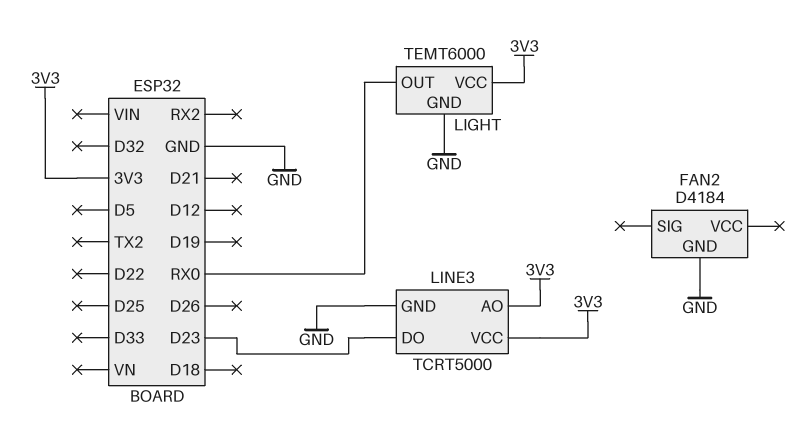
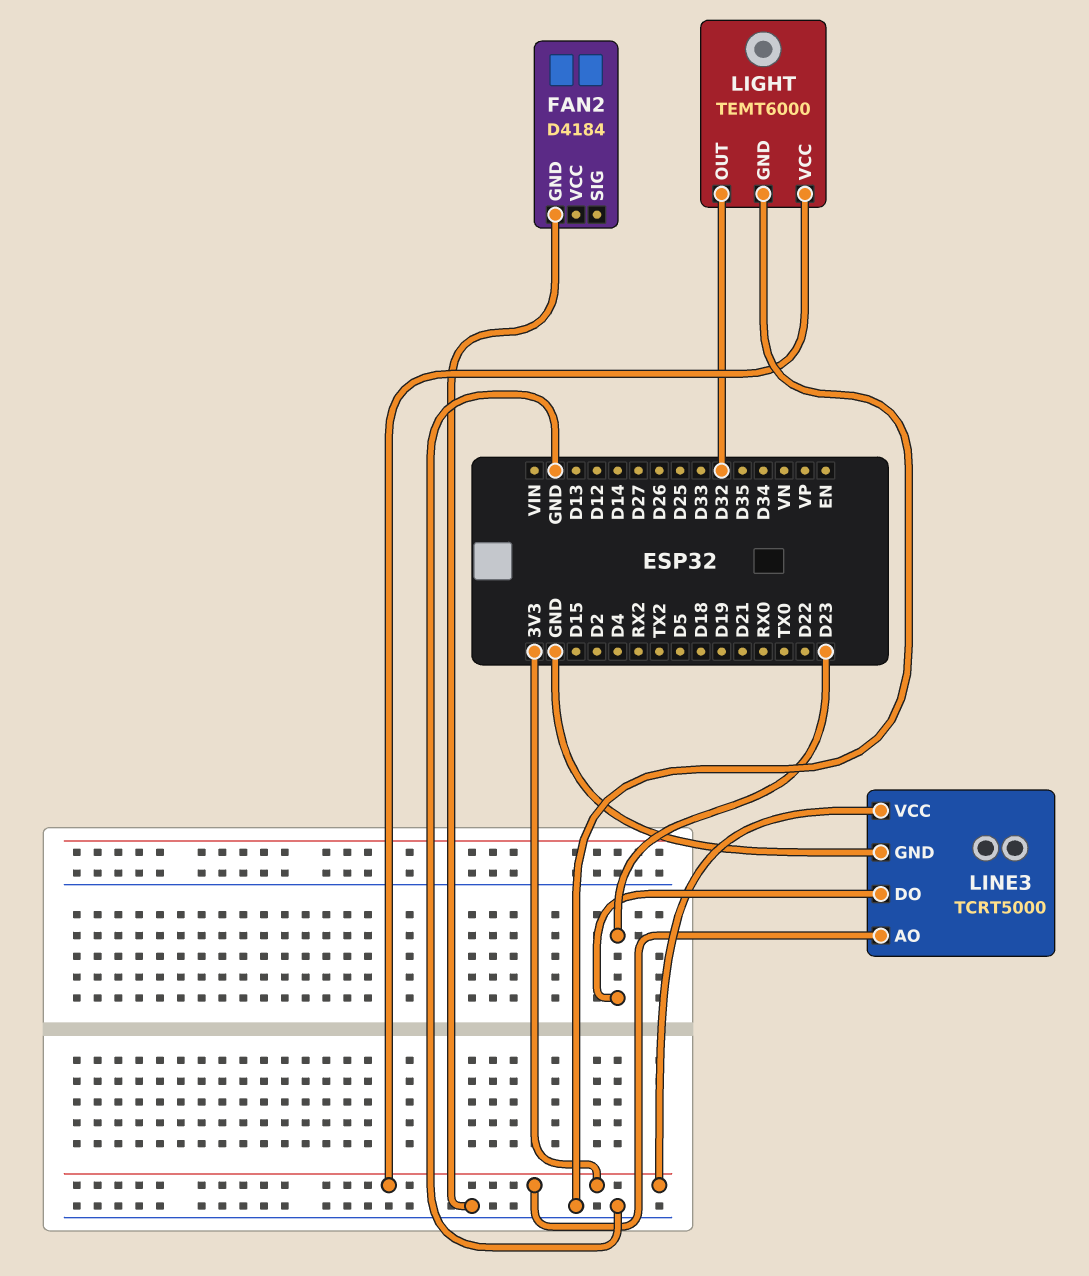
LIGHT pin OUT: RX0 -> D32

